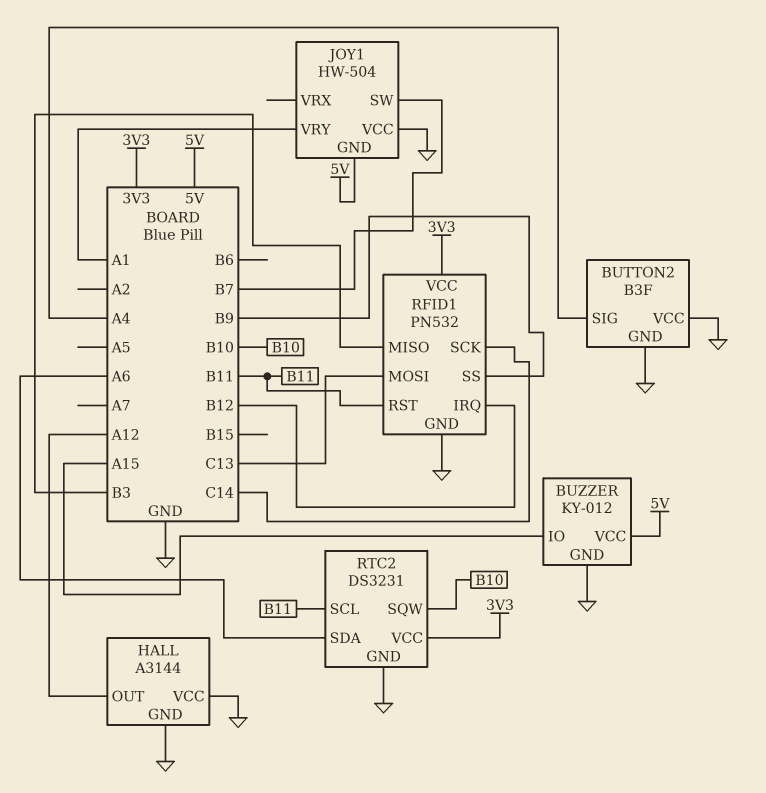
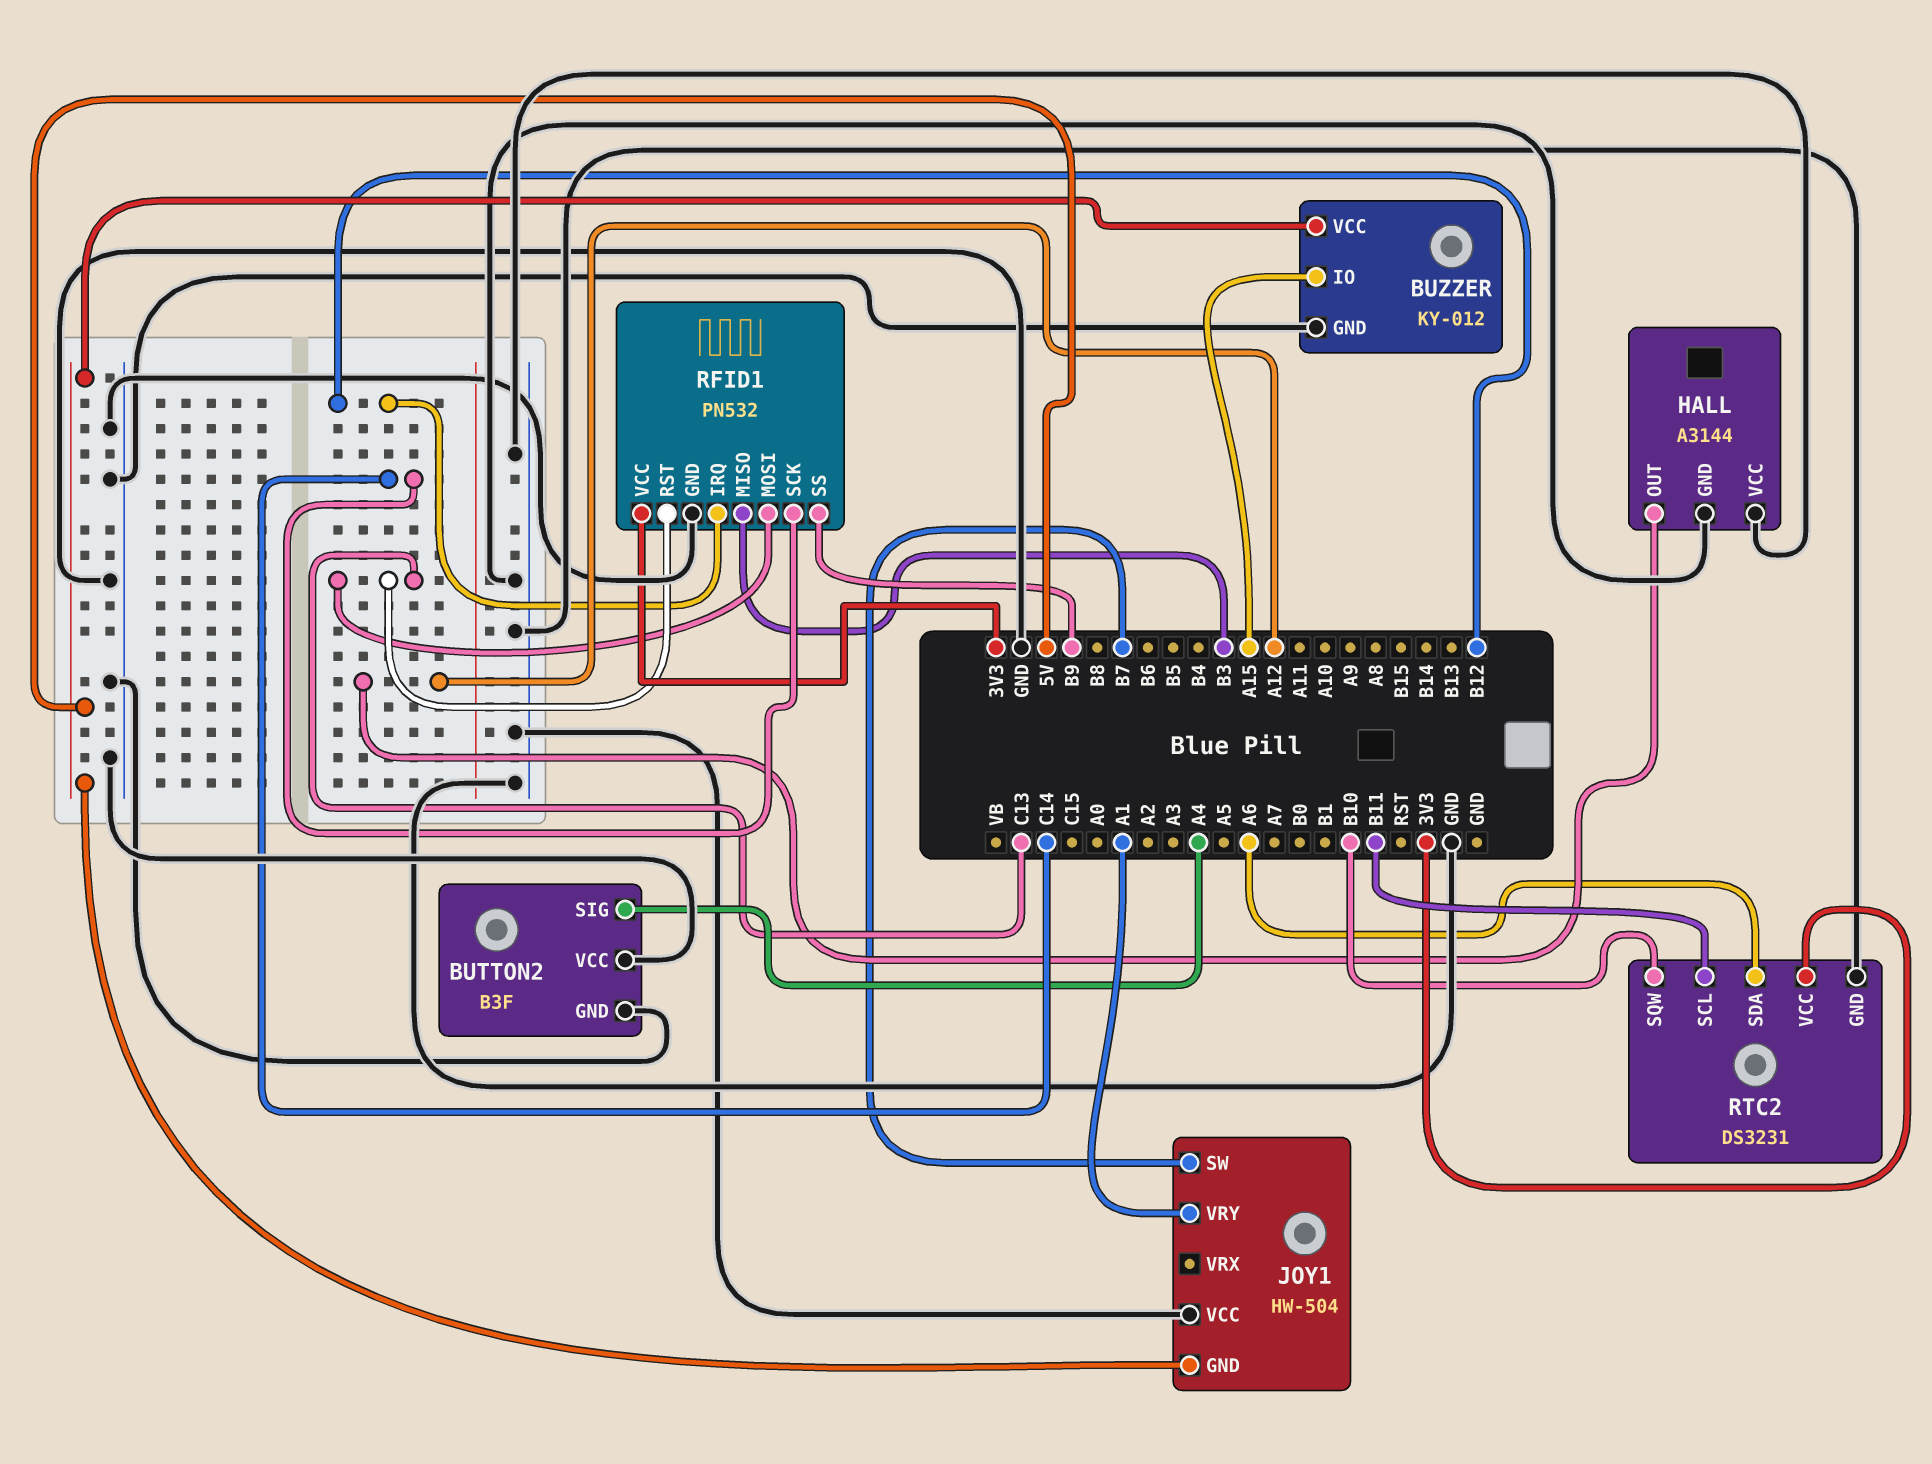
RFID1 pin RST: B11 -> C13

